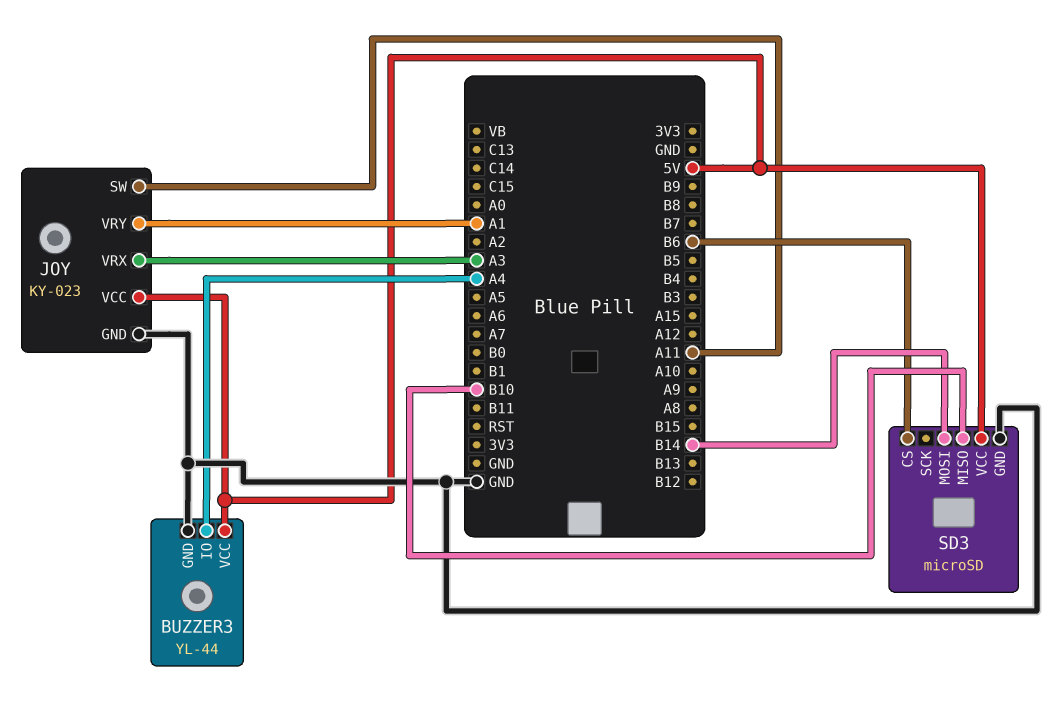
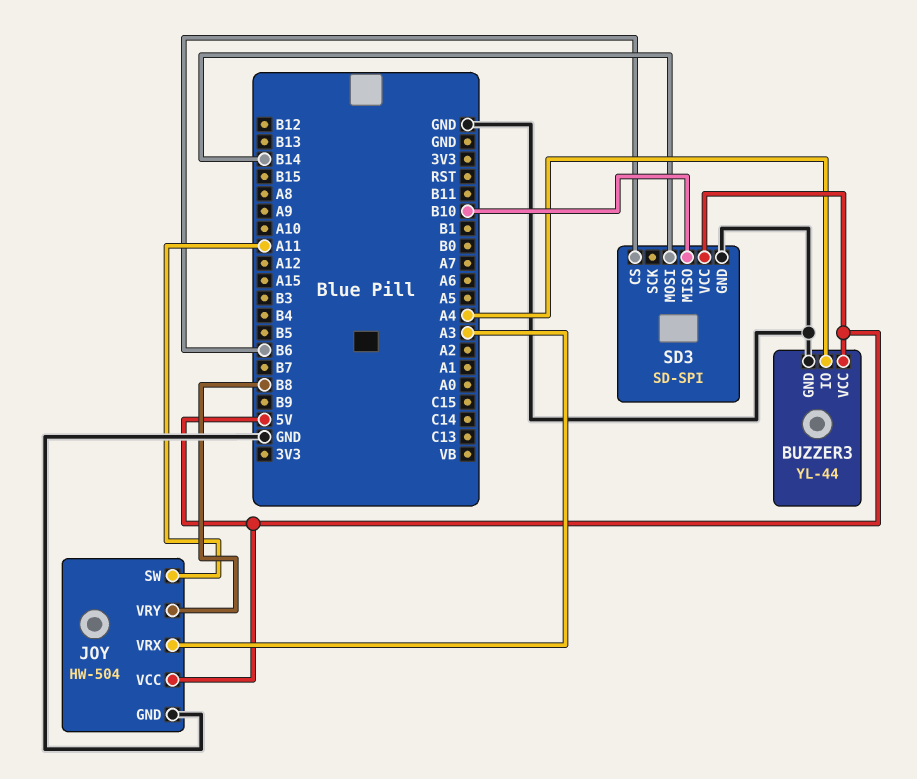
JOY: KY-023 -> HW-504
JOY pin VRY: A1 -> B8
SD3: microSD -> SD-SPI

